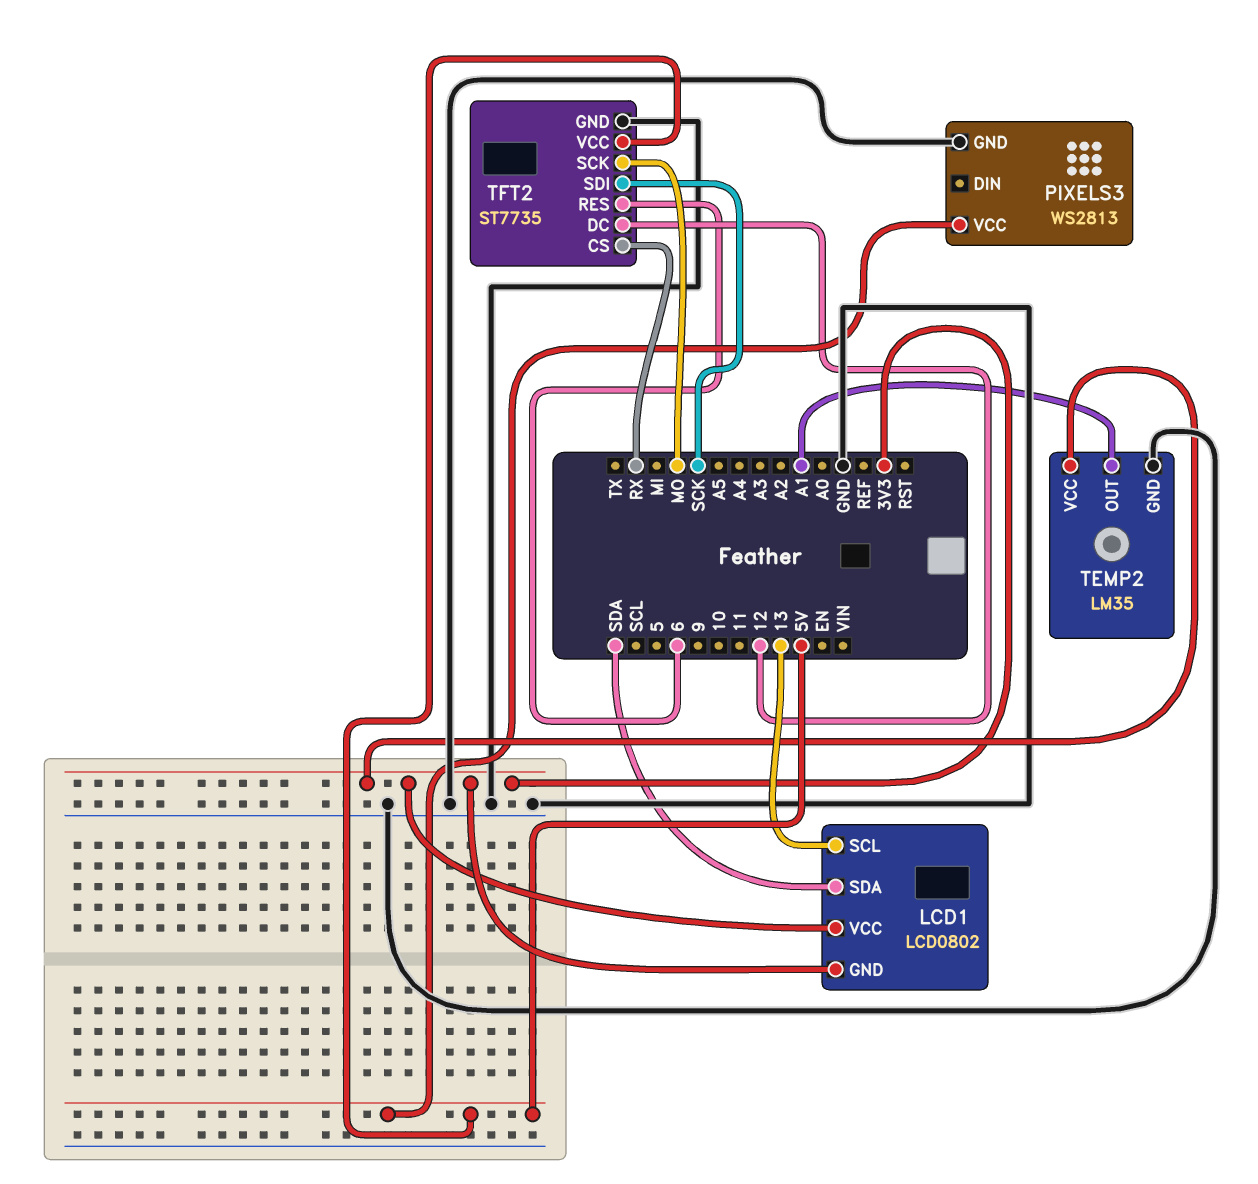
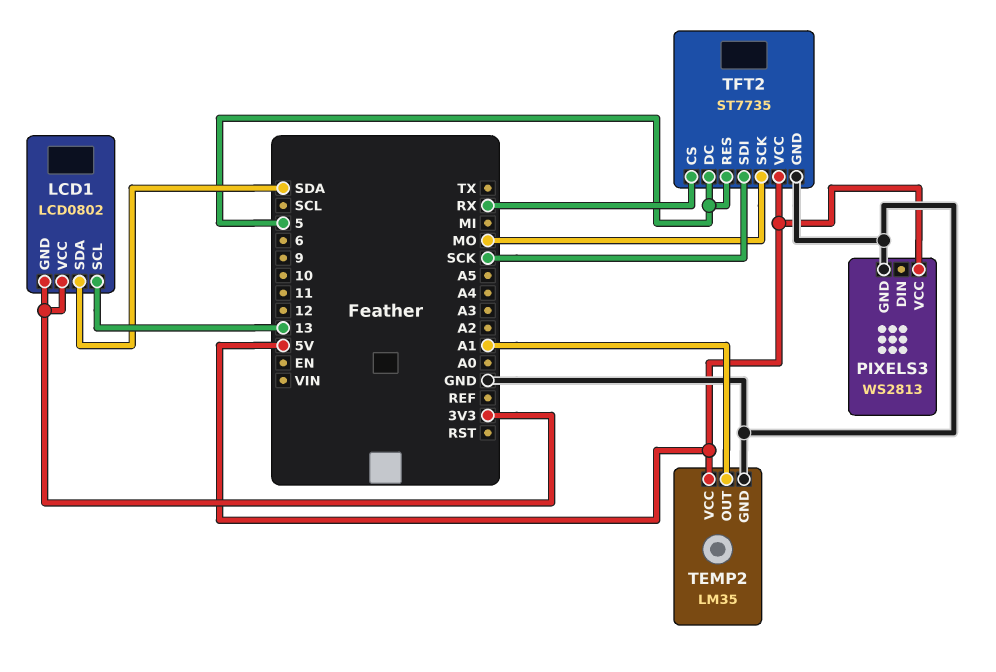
TEMP2 pin VCC: 3V3 -> 5V
TFT2 pin DC: 12 -> 5
TFT2 pin RES: 6 -> 5

